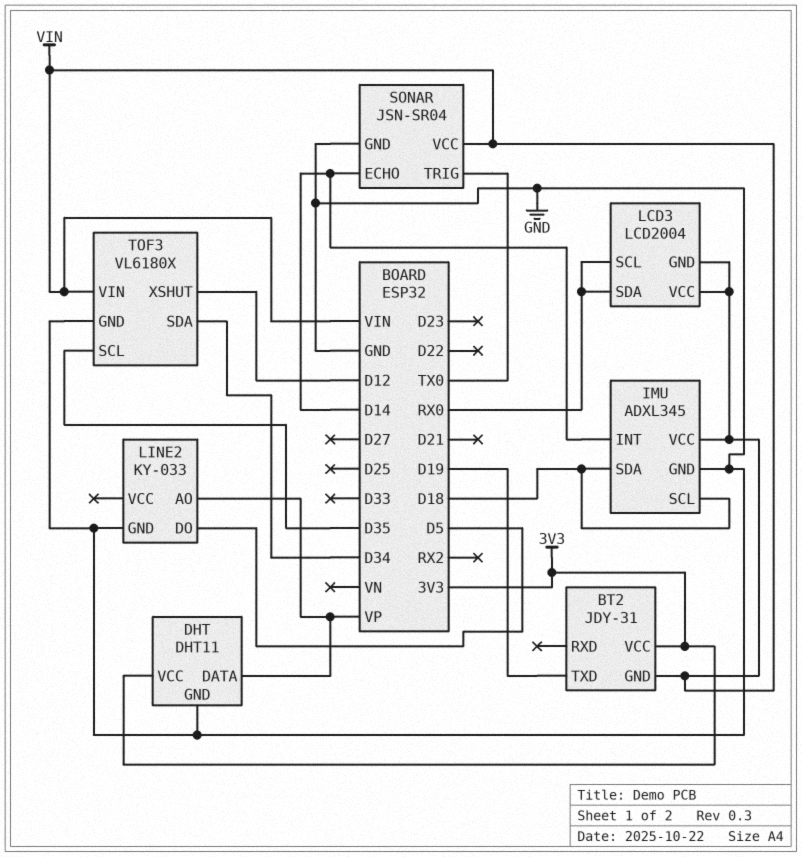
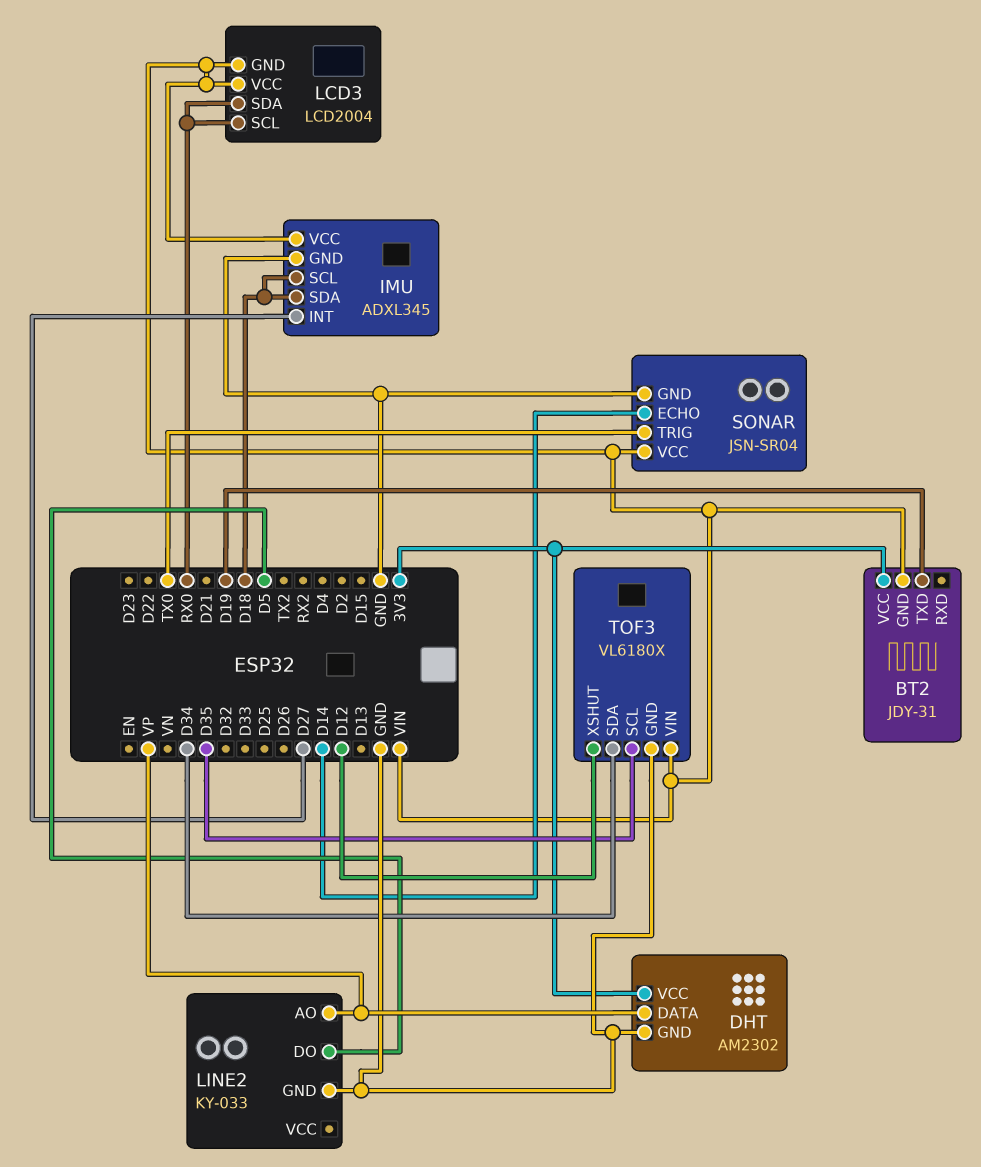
DHT: DHT11 -> AM2302
IMU pin INT: D14 -> D27

